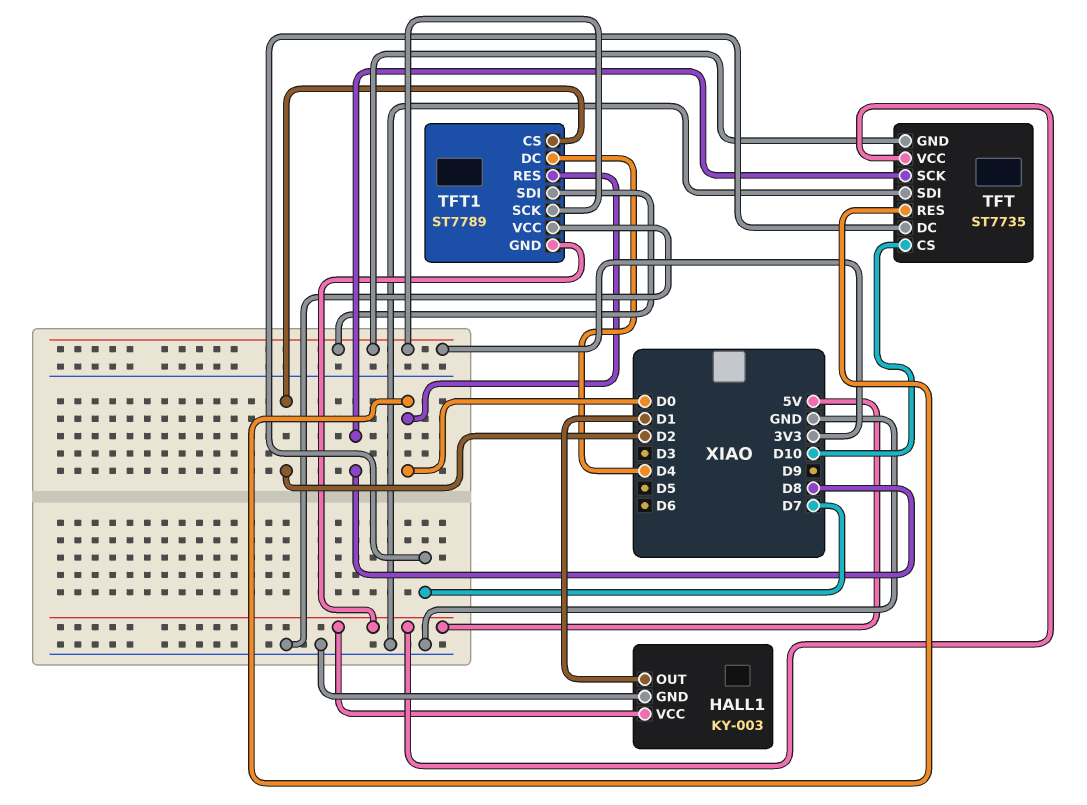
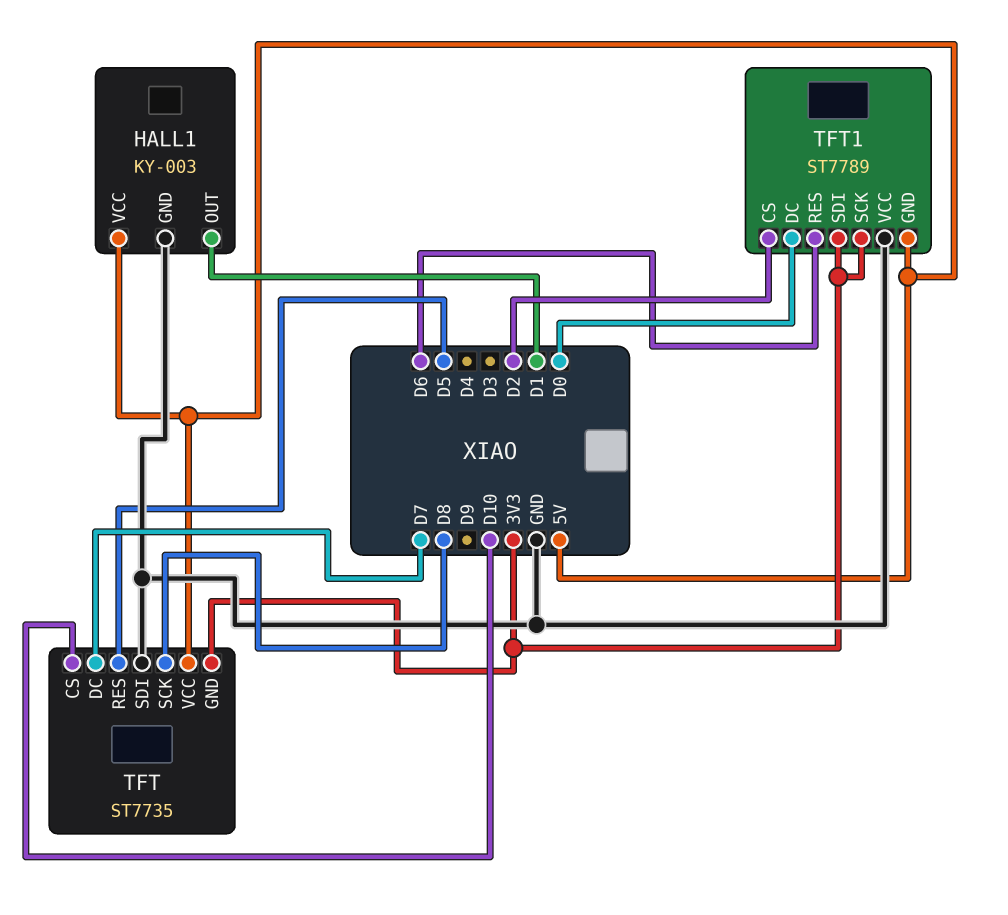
TFT pin RES: D0 -> D5
TFT1 pin DC: D4 -> D0
TFT1 pin RES: D0 -> D6

